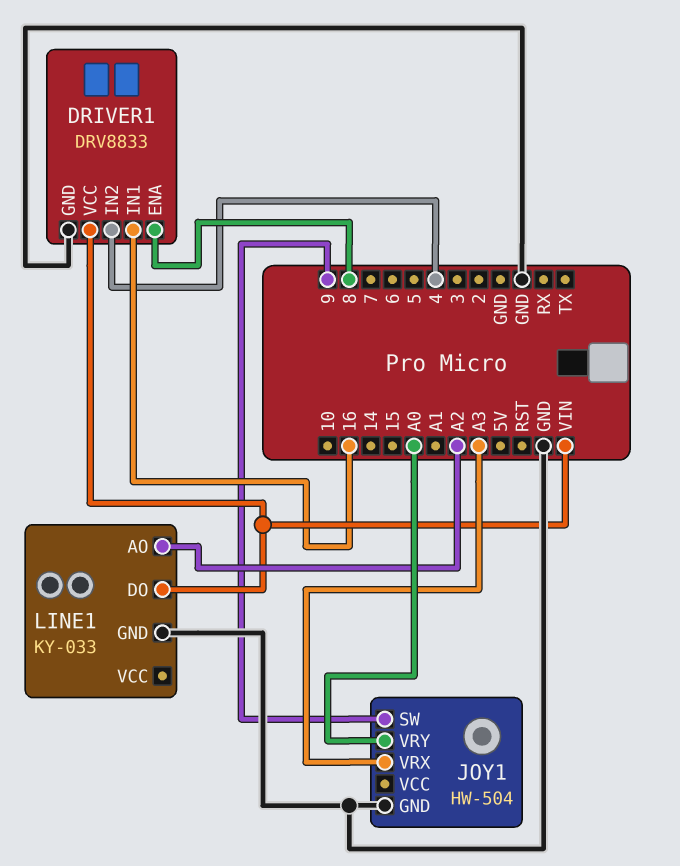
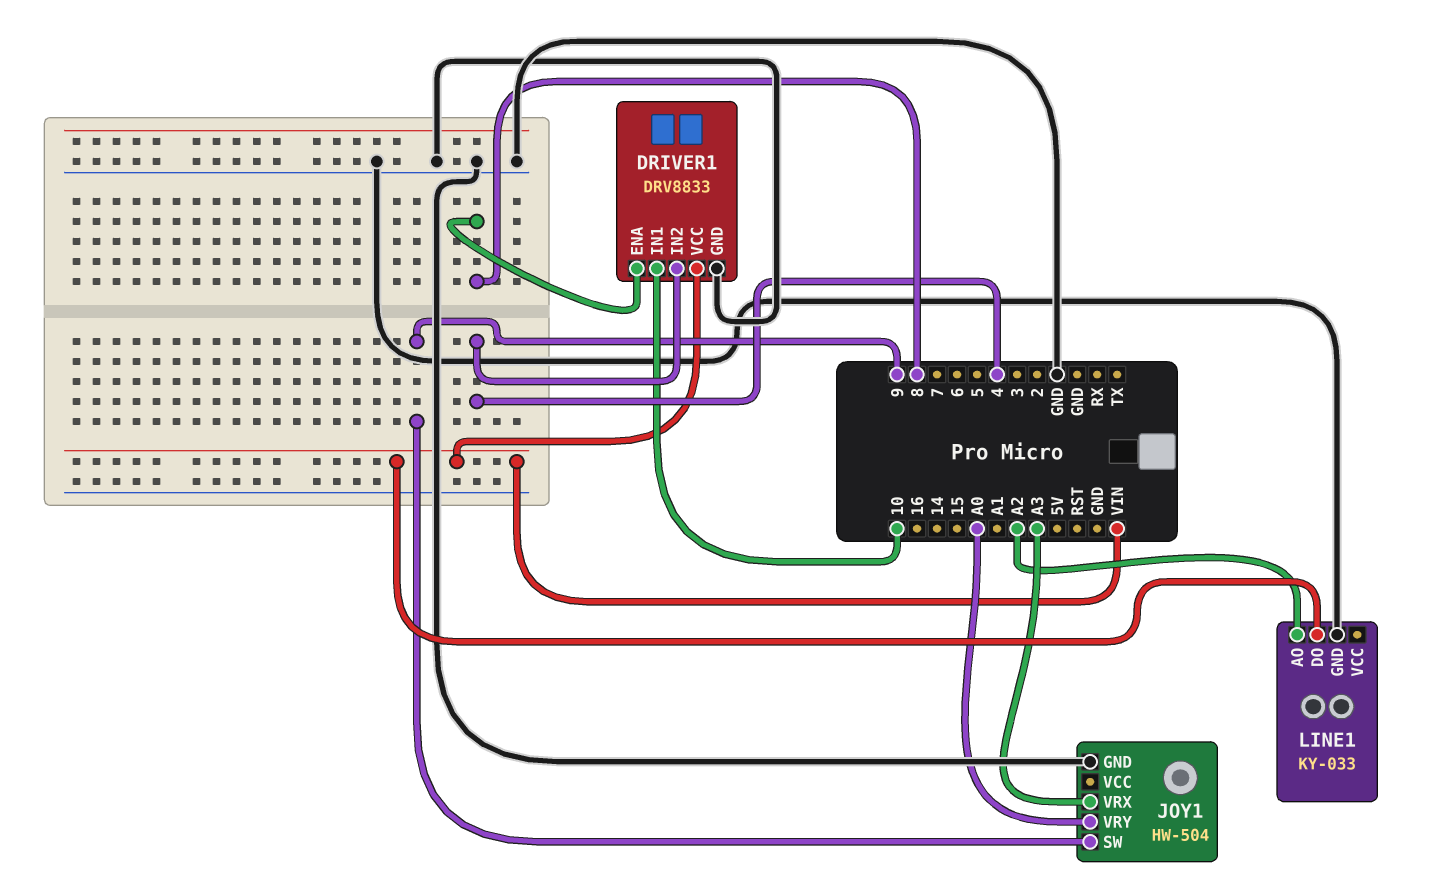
DRIVER1 pin IN1: 16 -> 10

